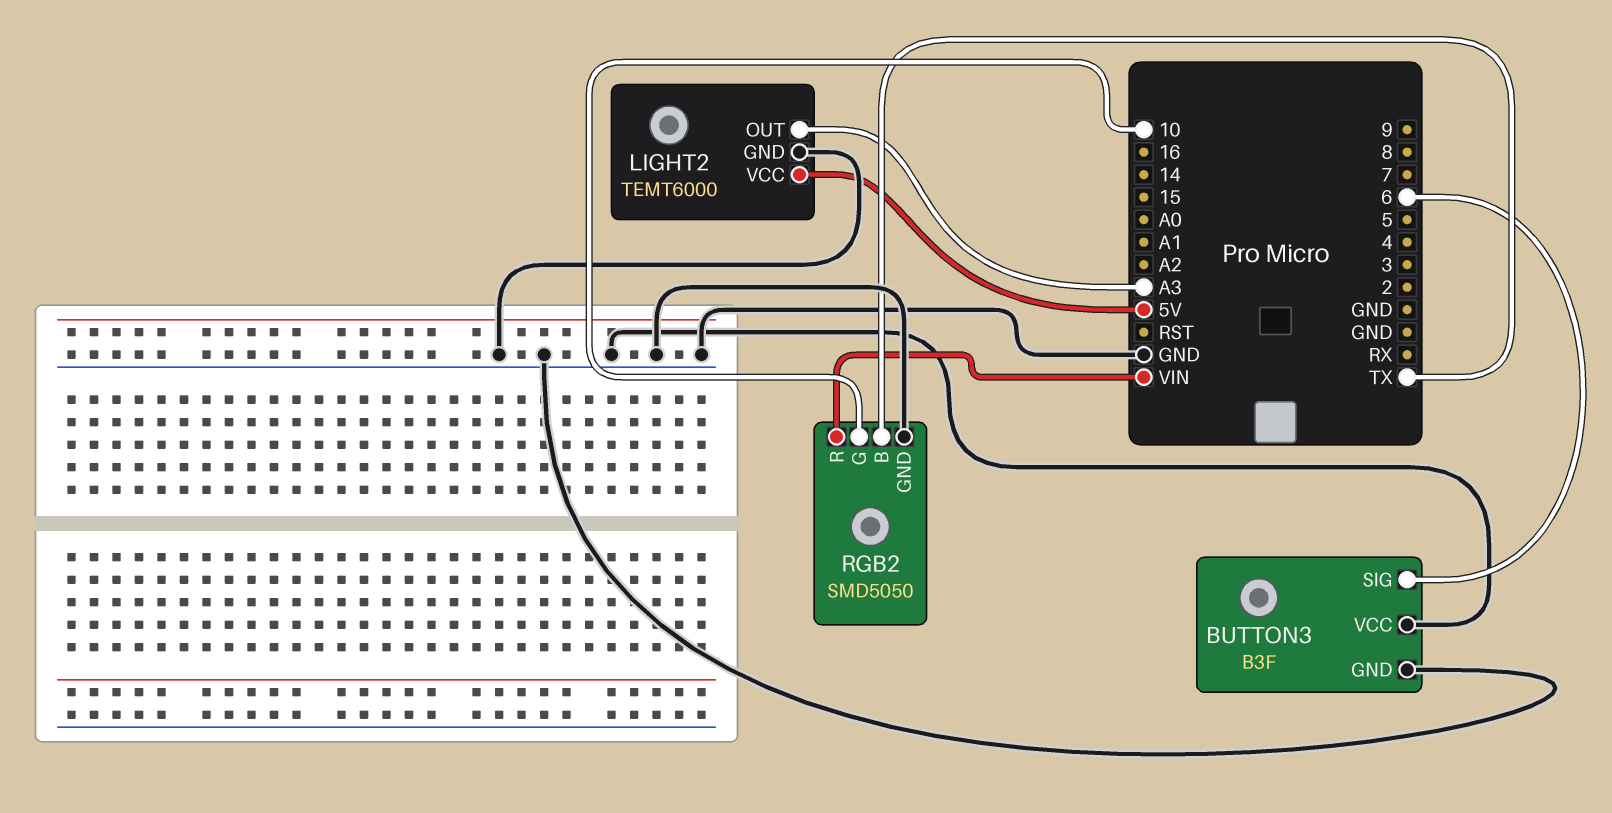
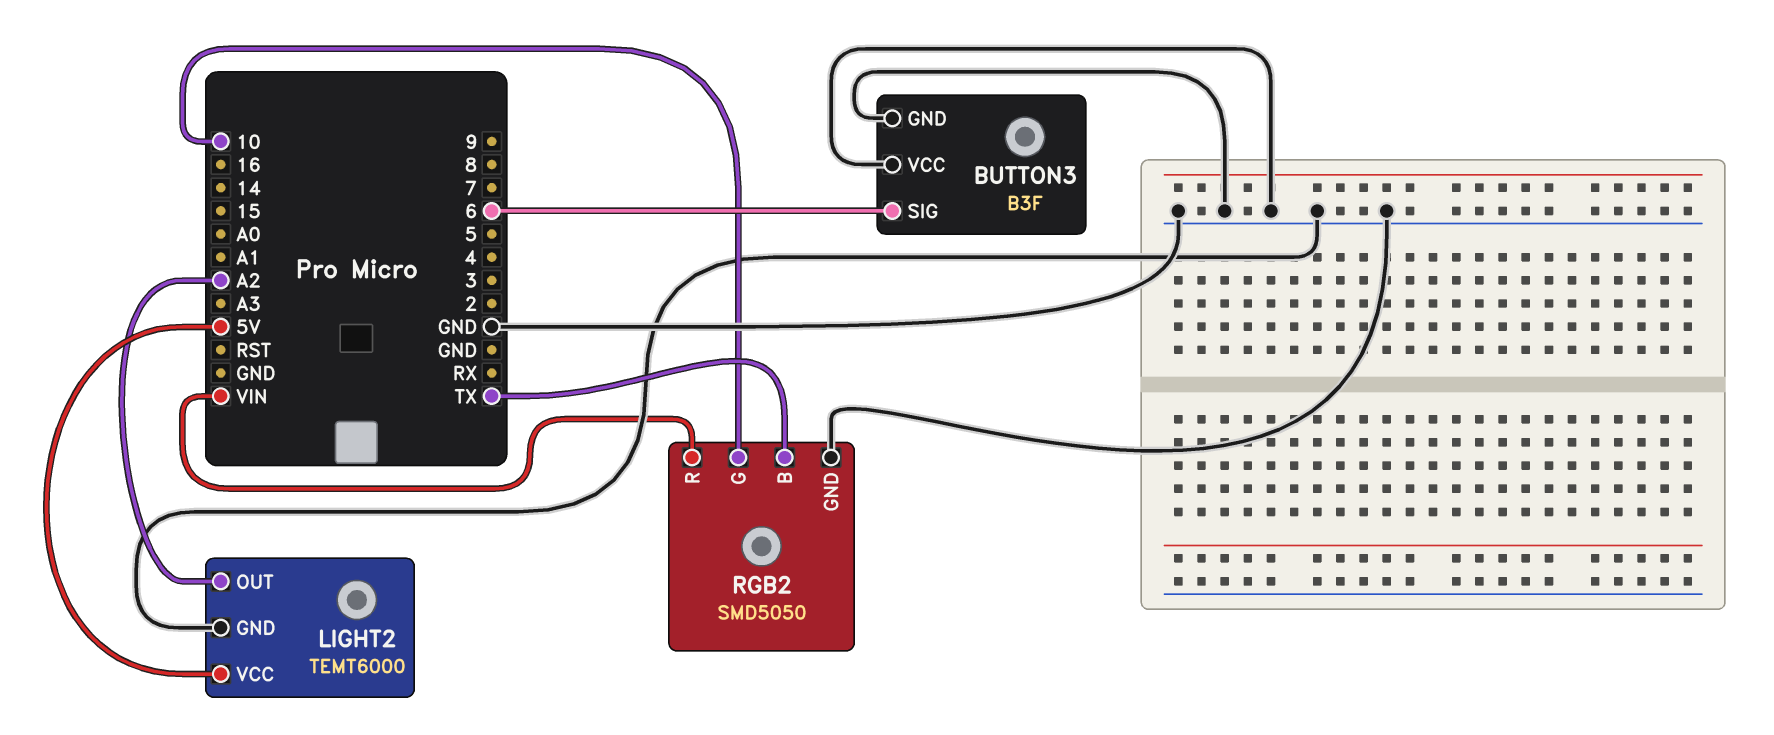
LIGHT2 pin OUT: A3 -> A2

